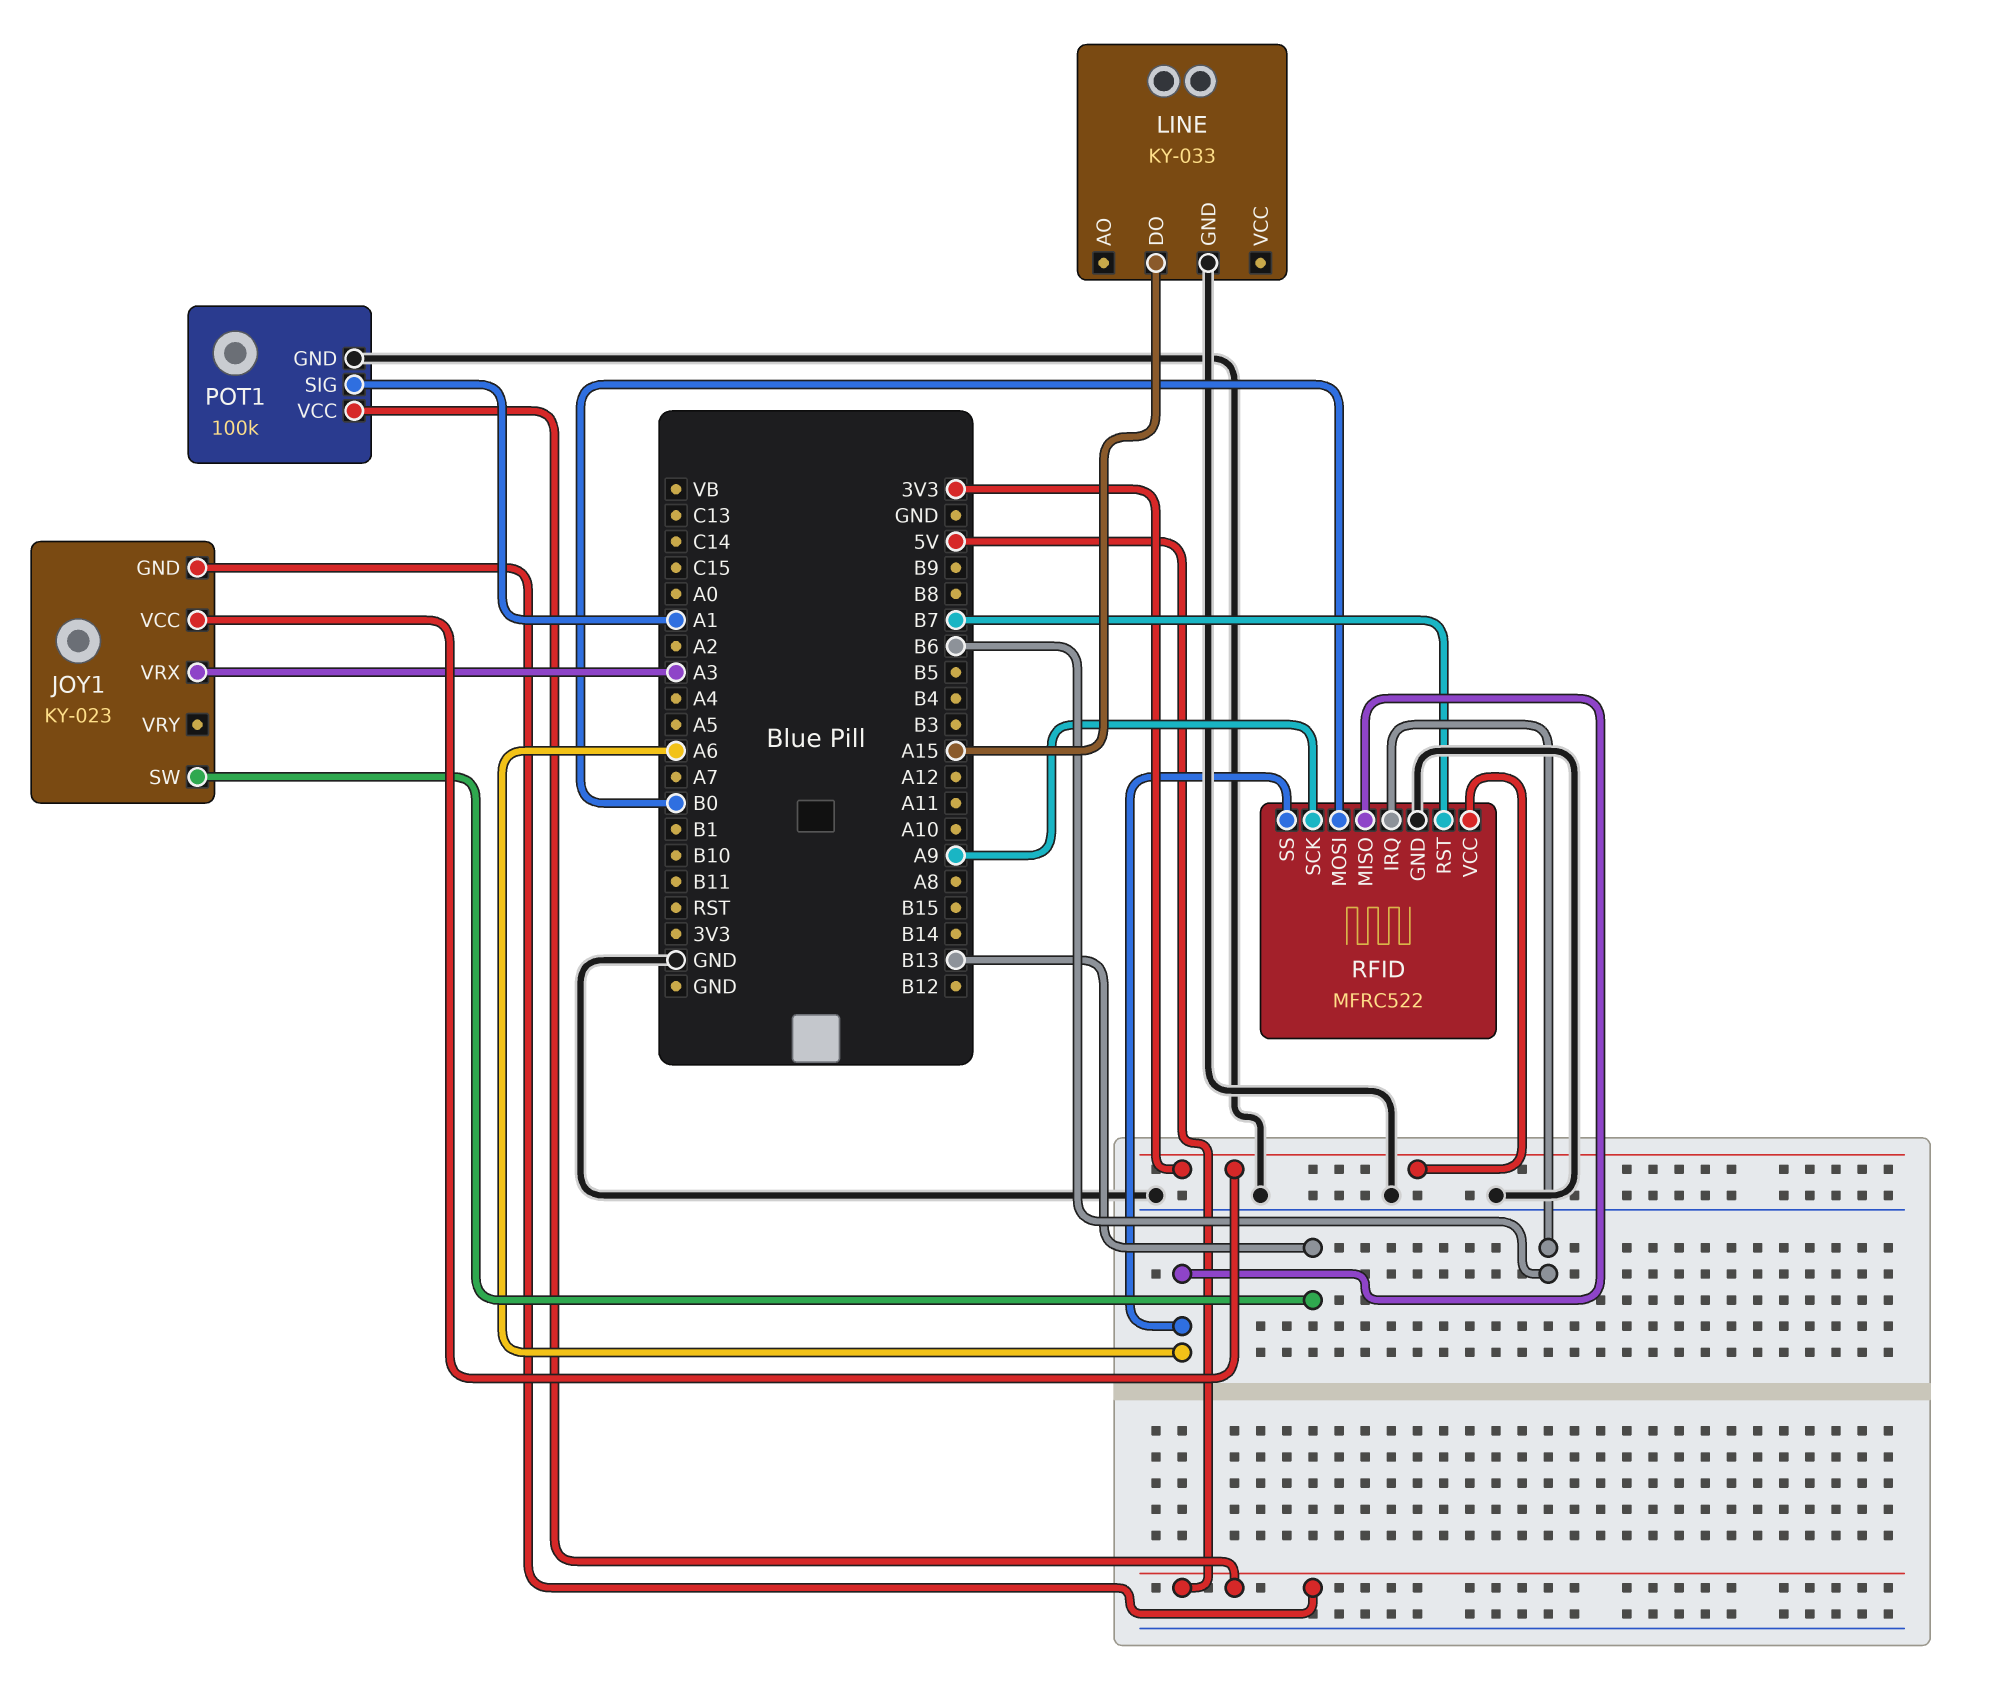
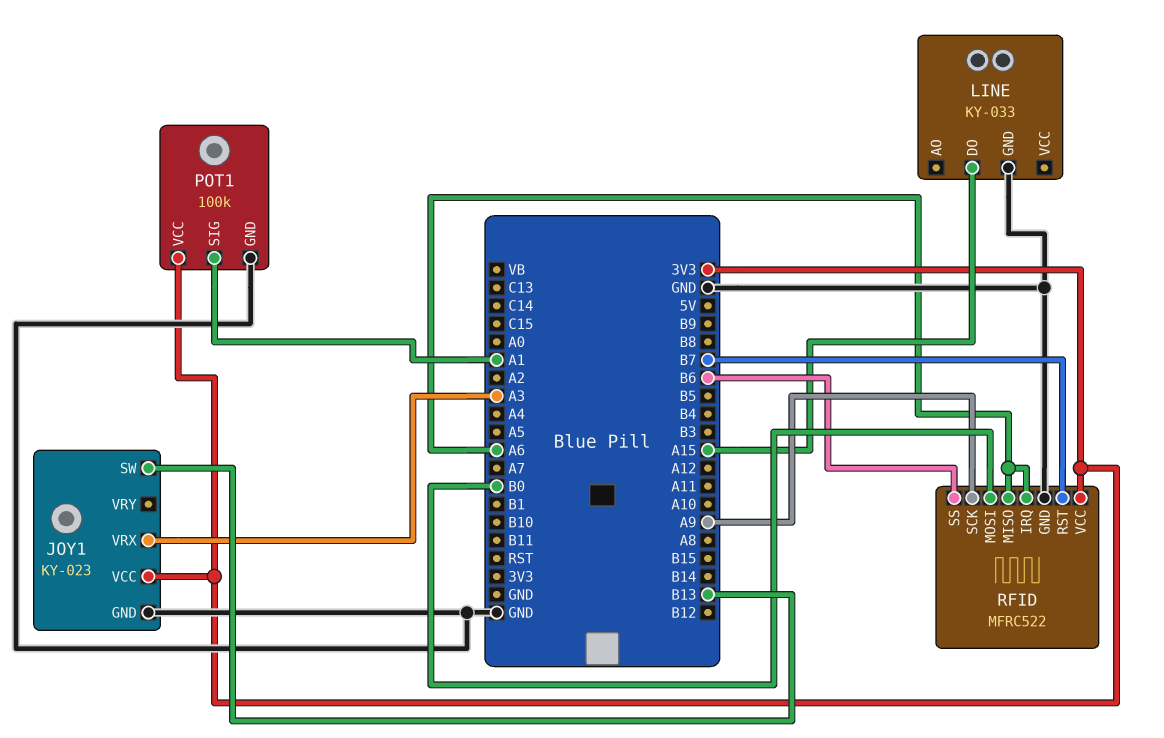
JOY1 pin GND: 5V -> GND
POT1 pin VCC: 5V -> 3V3
RFID pin IRQ: B6 -> A6
RFID pin SS: A6 -> B6

